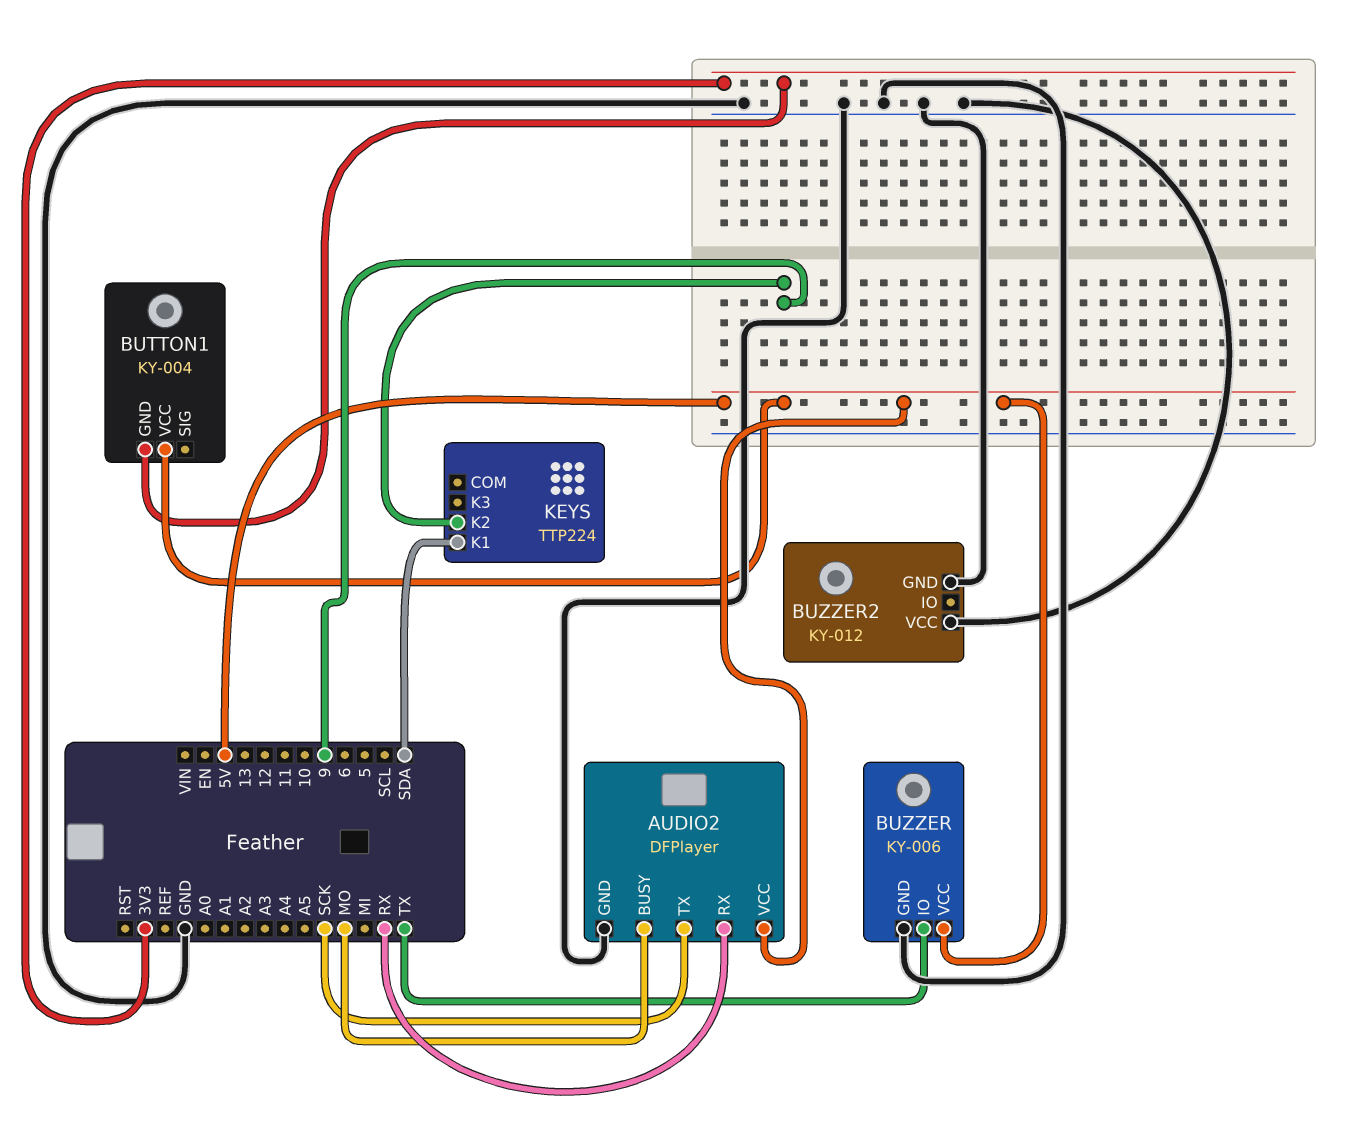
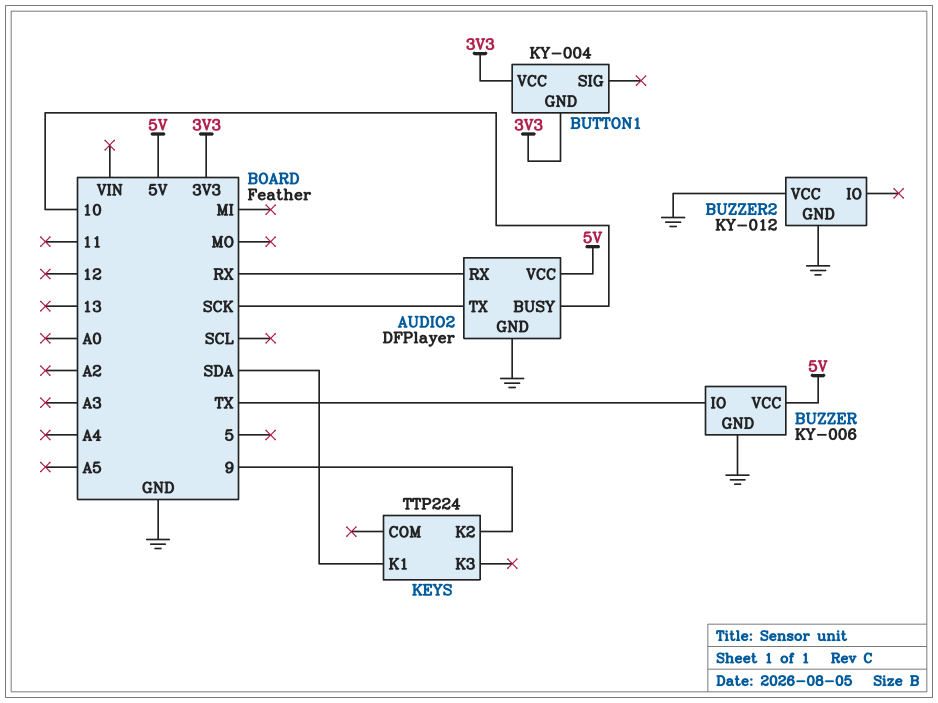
AUDIO2 pin BUSY: MO -> 10
BUTTON1 pin VCC: 5V -> 3V3

